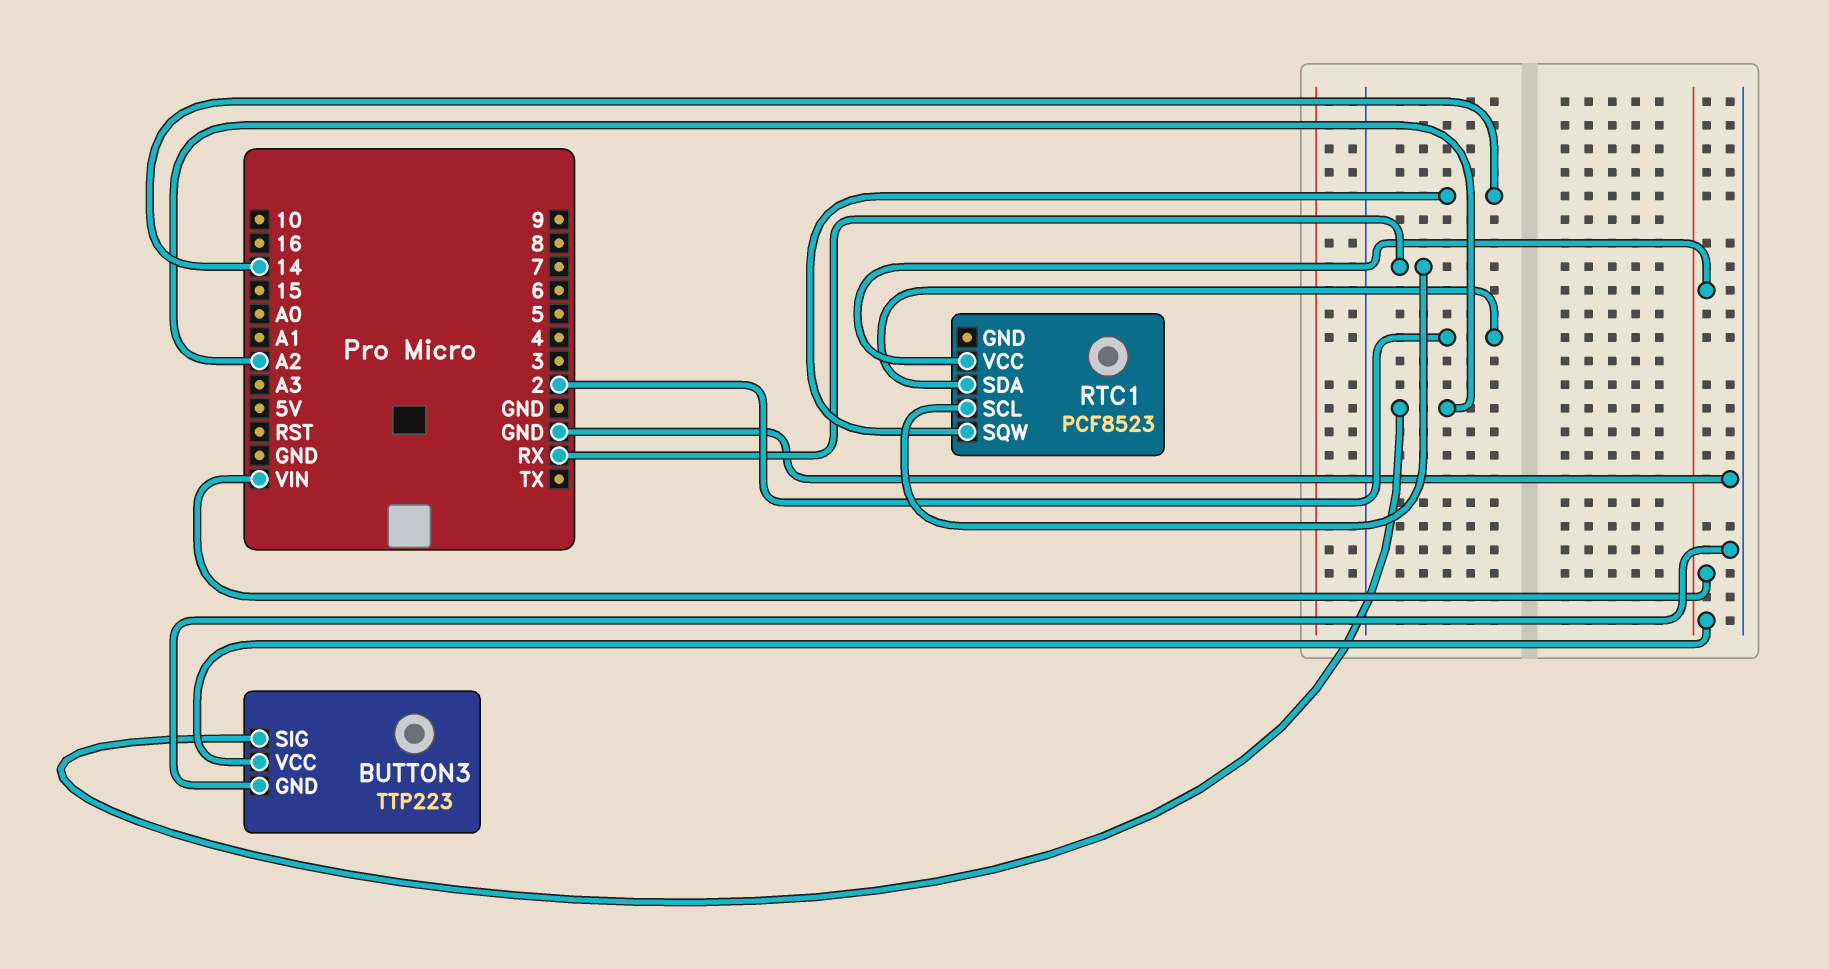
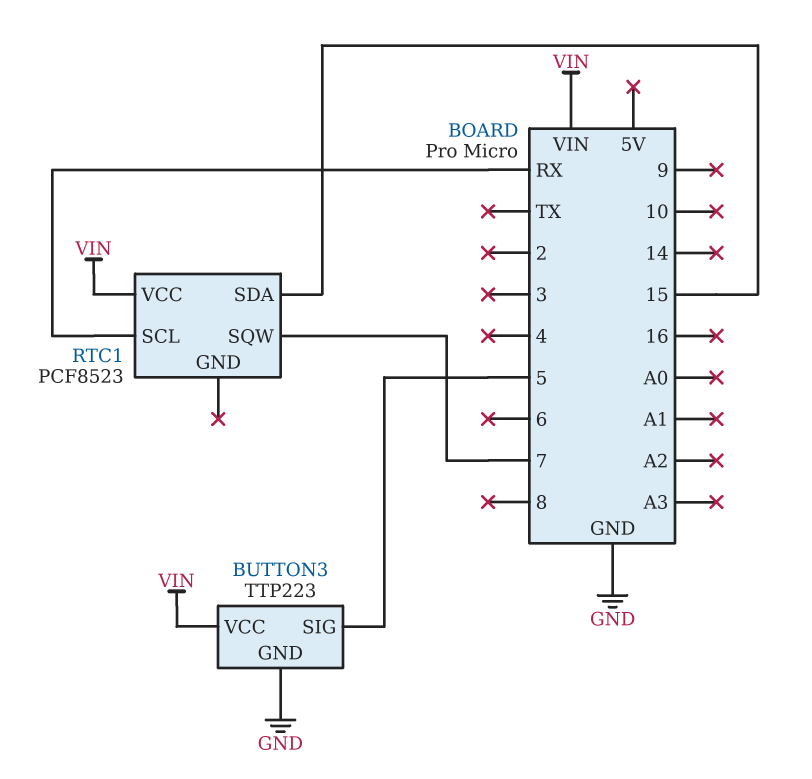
BUTTON3 pin SIG: A2 -> 5
RTC1 pin SDA: 2 -> 15
RTC1 pin SQW: 14 -> 7

